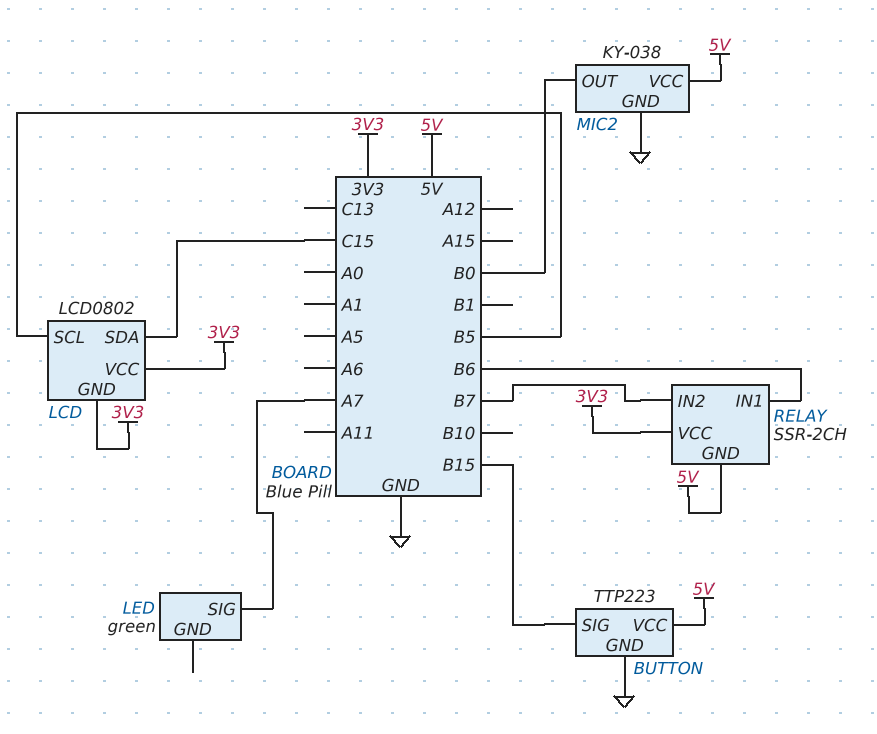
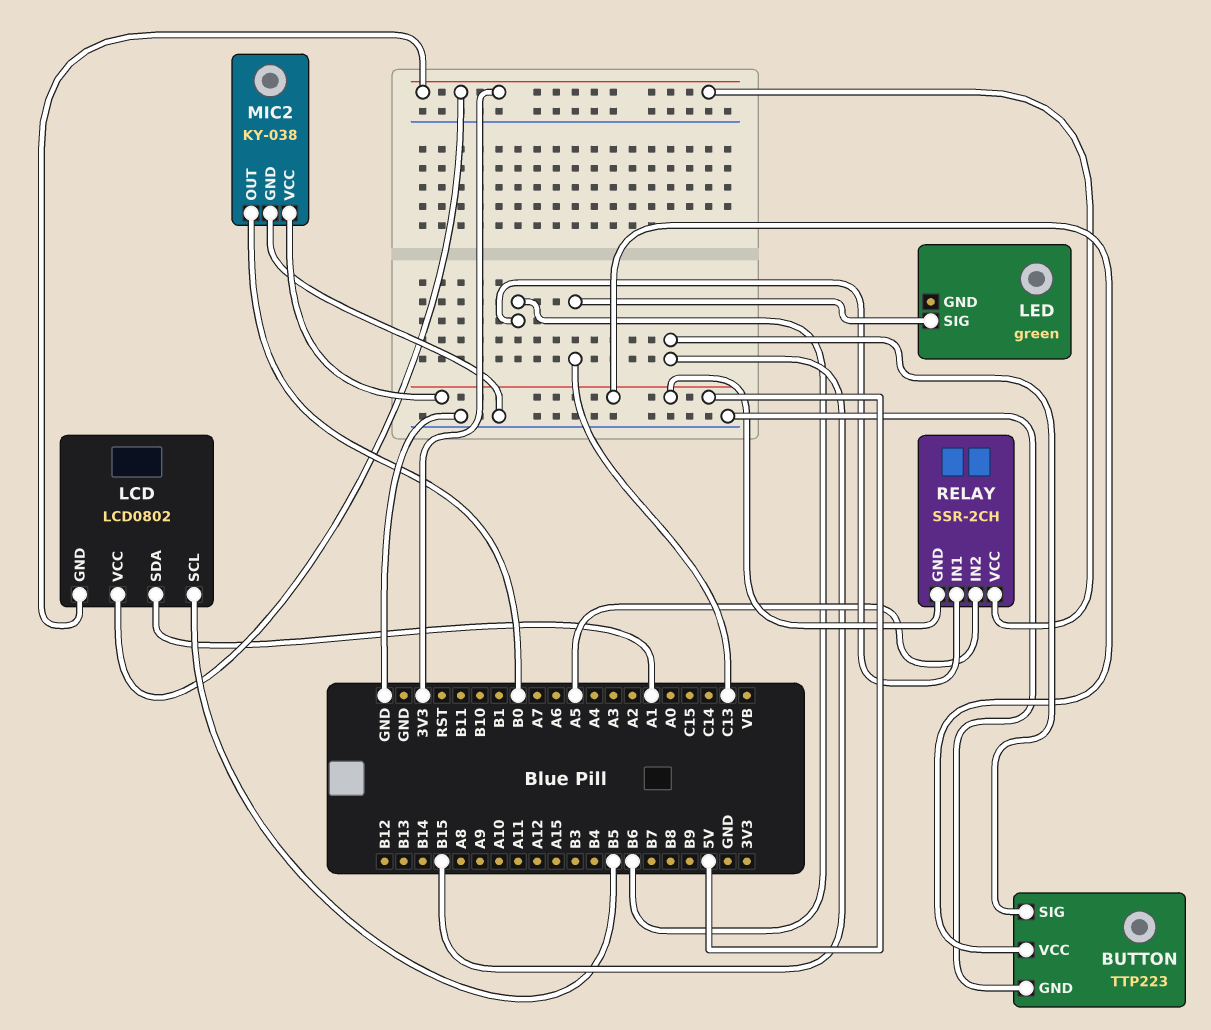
LCD pin SDA: C15 -> A1
LED pin SIG: A7 -> C13
RELAY pin IN2: B7 -> A5

